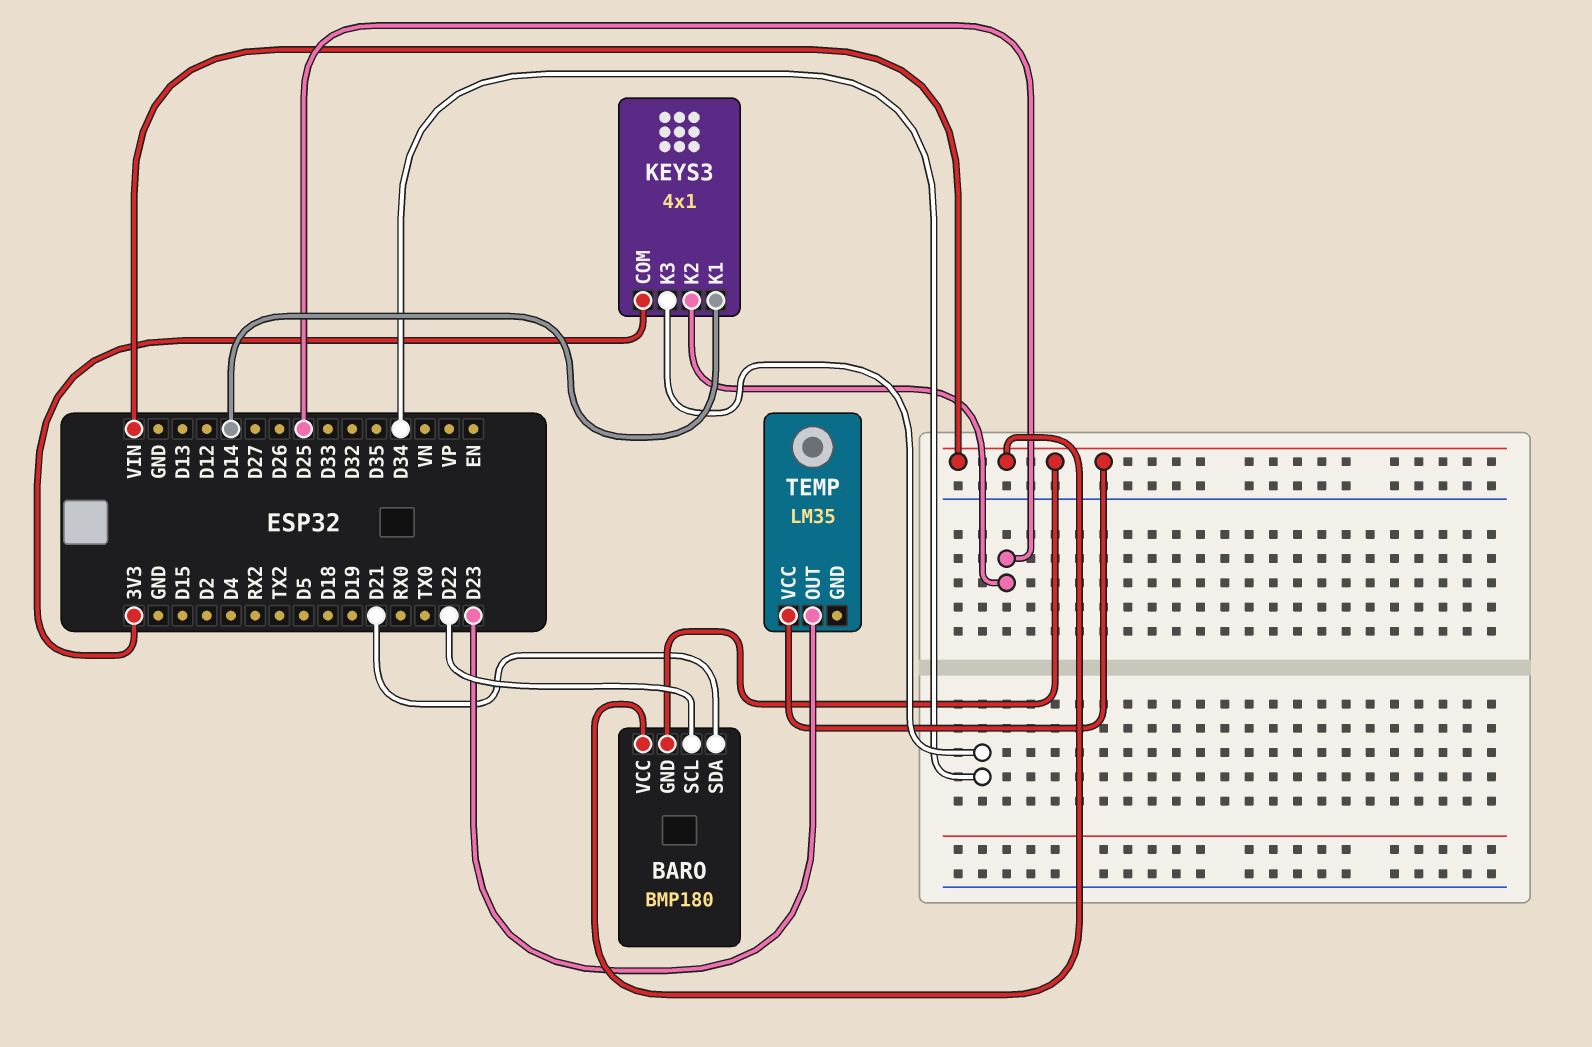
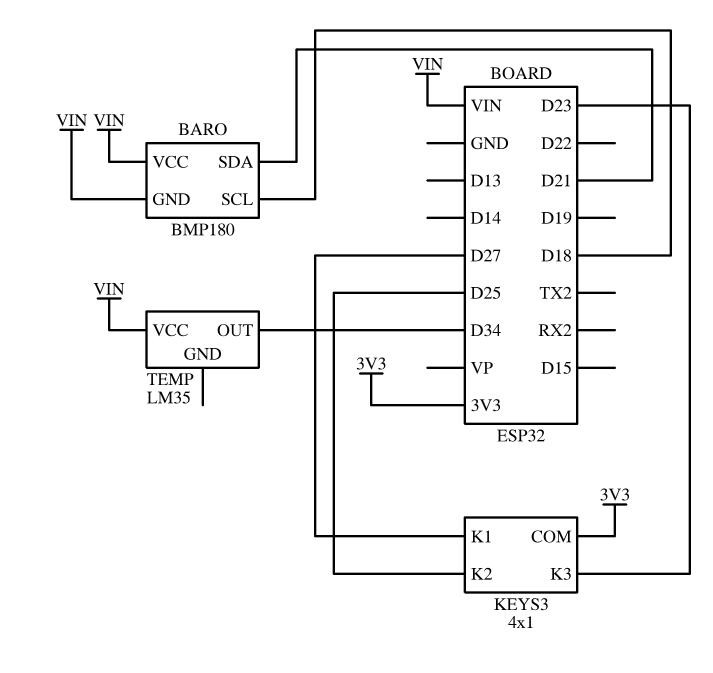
BARO pin SCL: D22 -> D18
KEYS3 pin K1: D14 -> D27
KEYS3 pin K3: D34 -> D23
TEMP pin OUT: D23 -> D34

